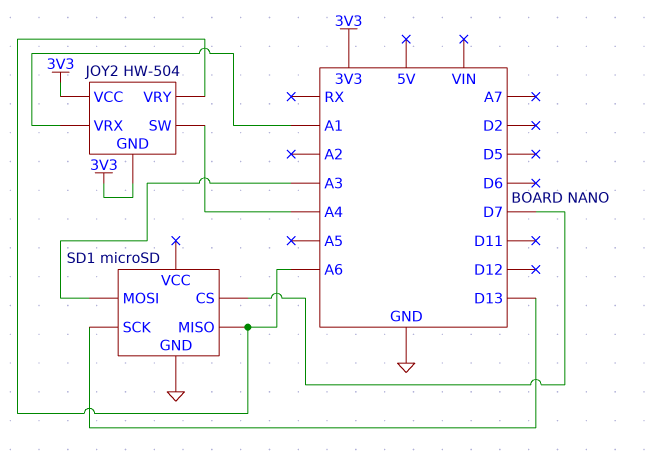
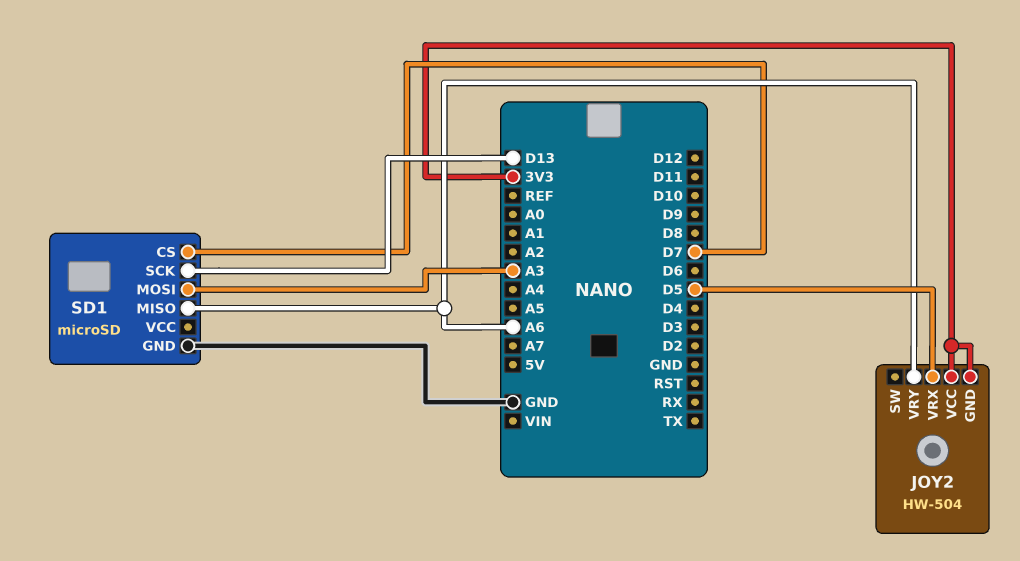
JOY2 pin SW: A4 -> none
JOY2 pin VRX: A1 -> D5

